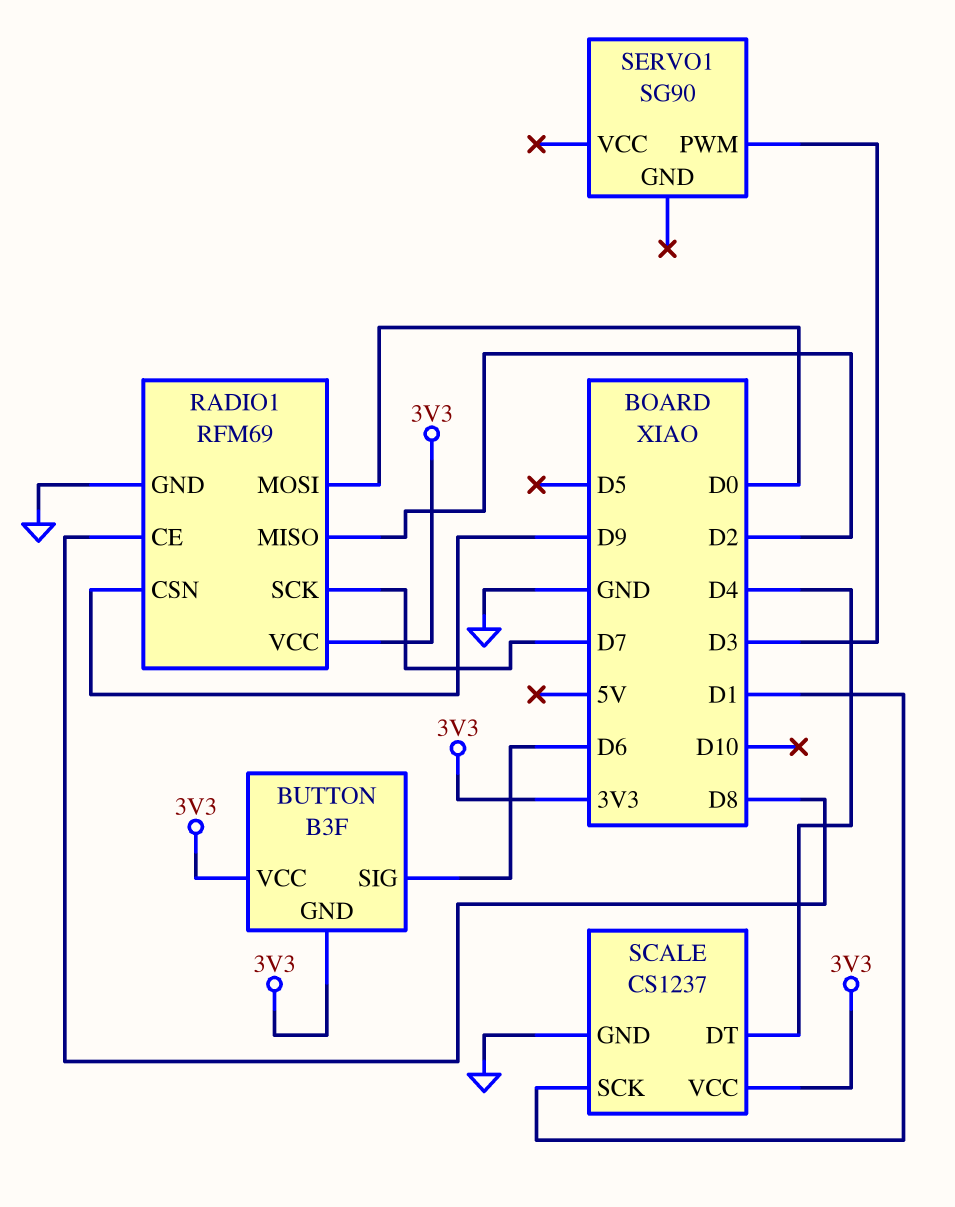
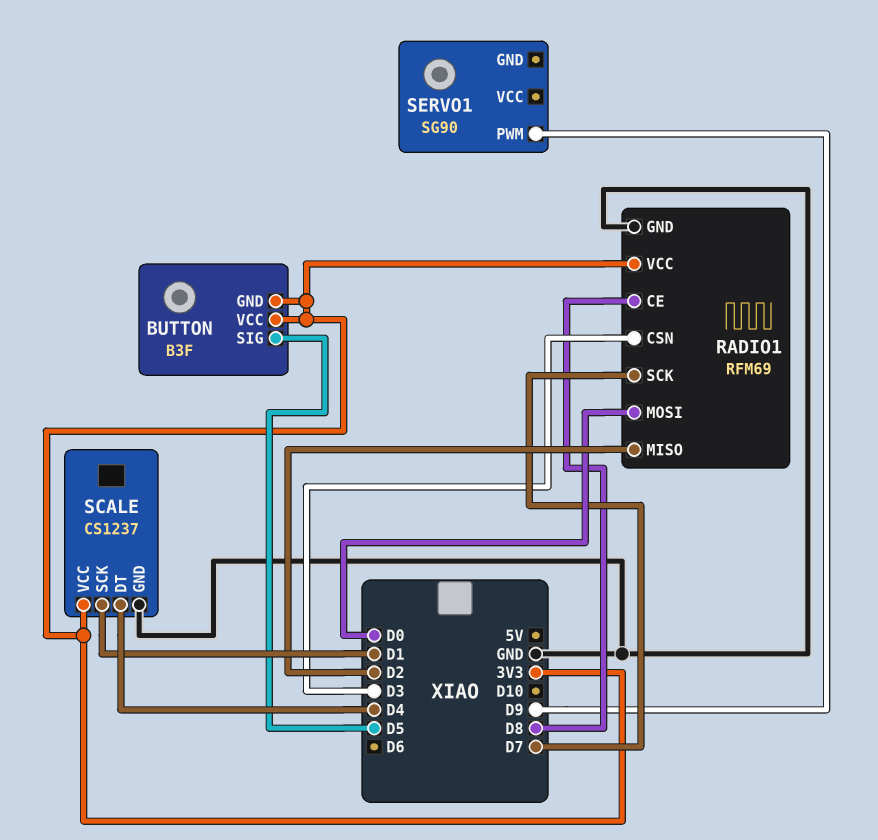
BUTTON pin SIG: D6 -> D5
RADIO1 pin CSN: D9 -> D3
SERVO1 pin PWM: D3 -> D9

